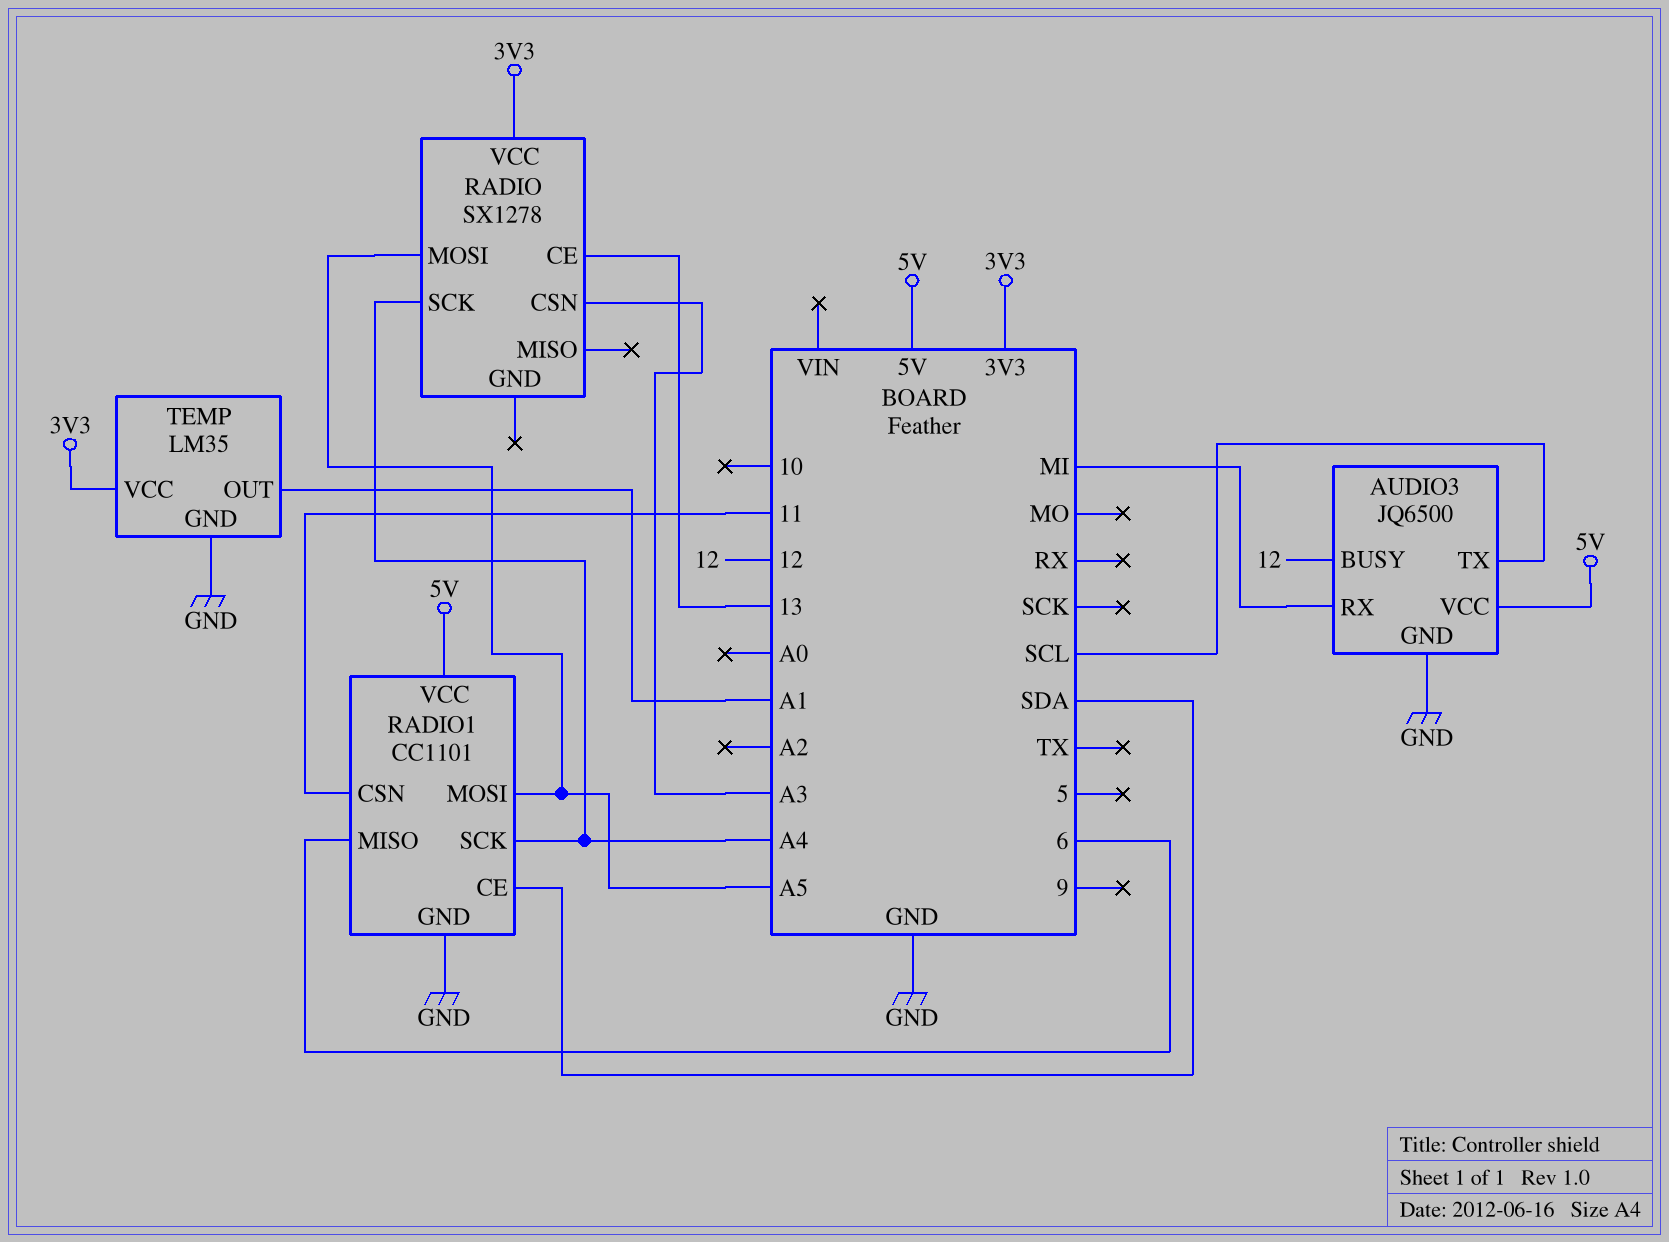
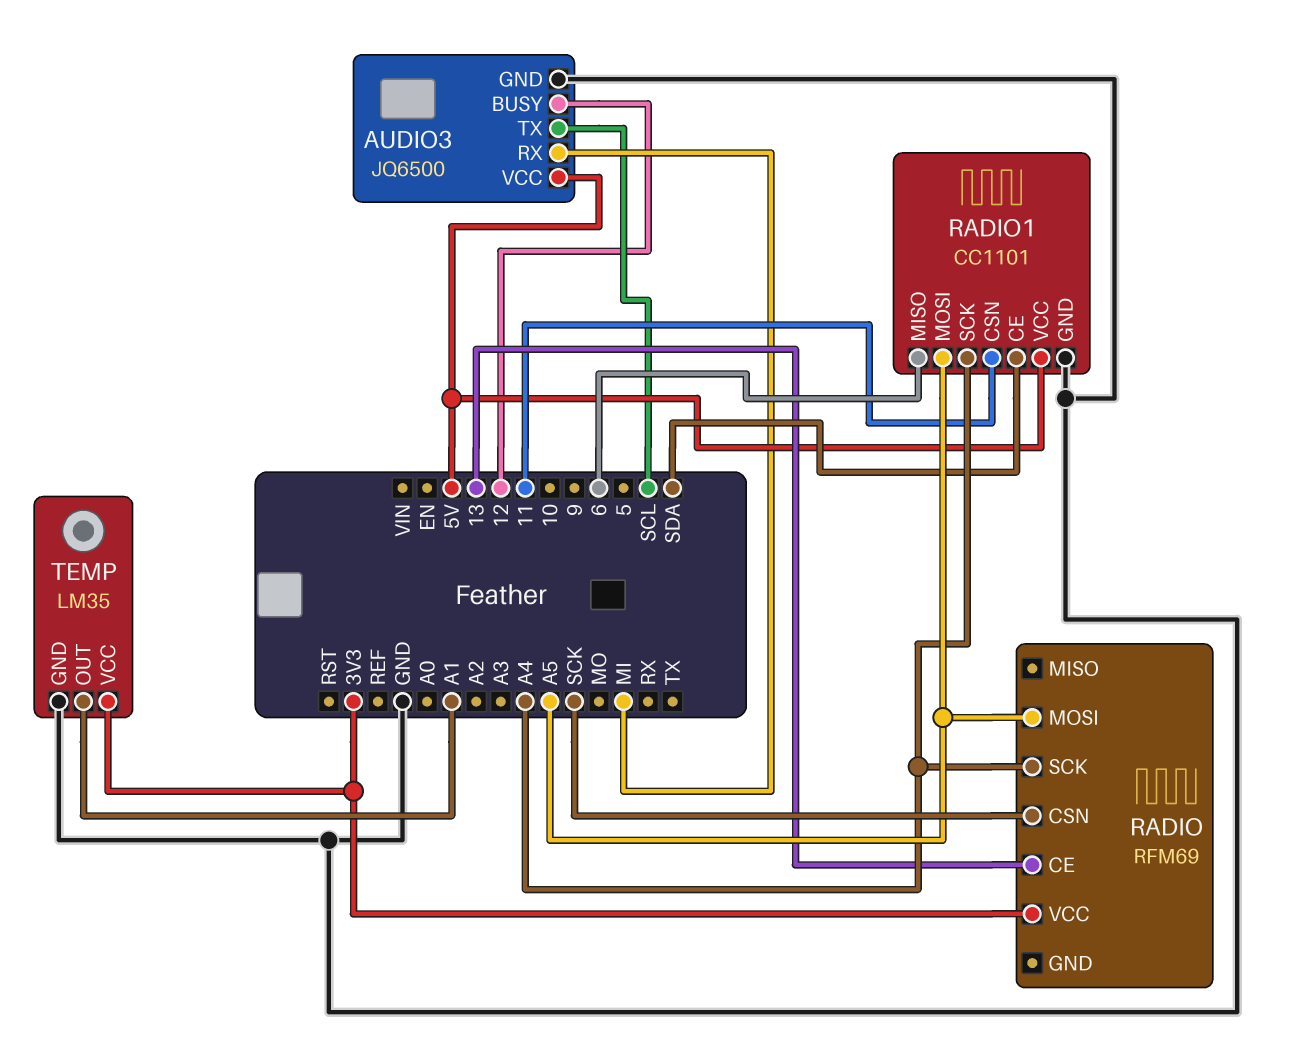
RADIO: SX1278 -> RFM69
RADIO pin CSN: A3 -> SCK

